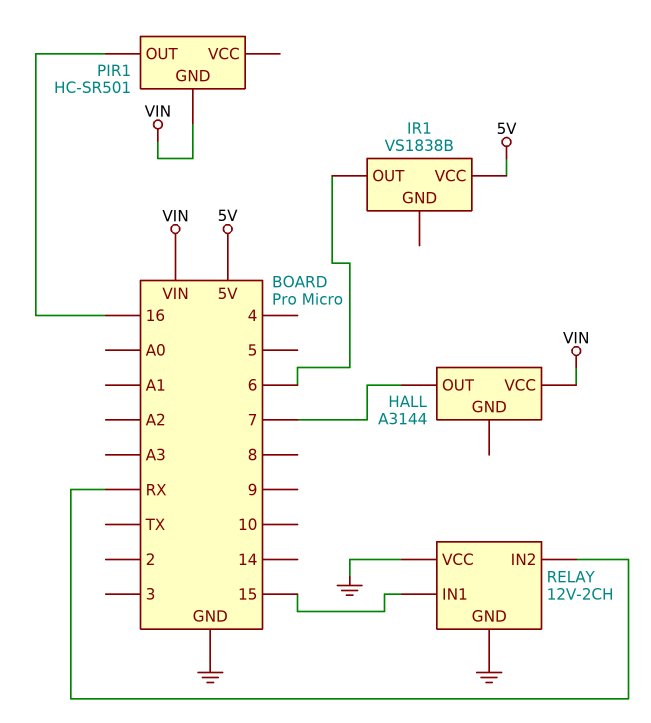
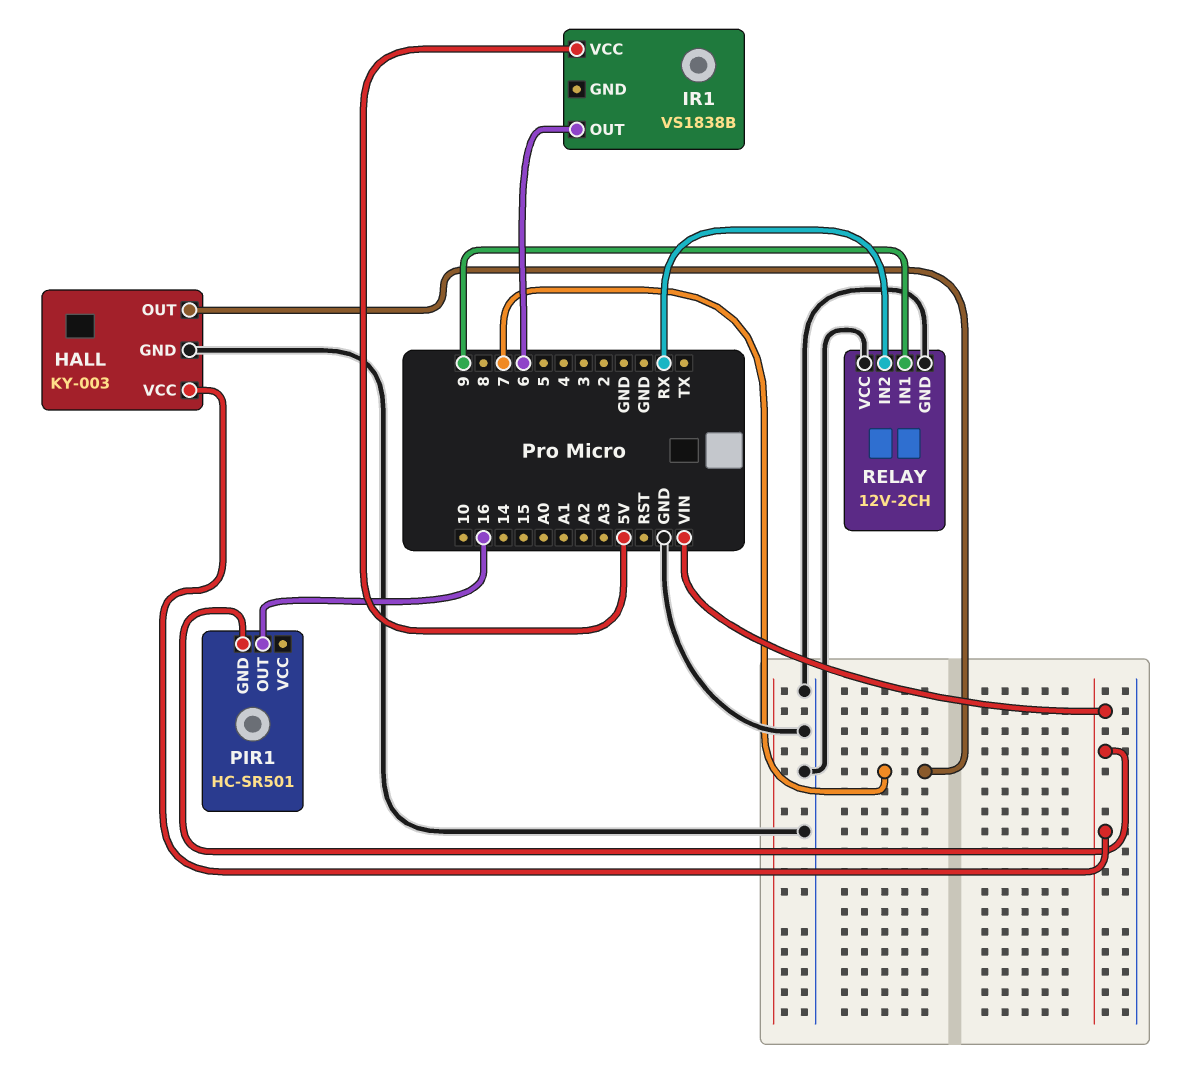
HALL: A3144 -> KY-003
HALL pin GND: none -> GND
RELAY pin IN1: 15 -> 9

